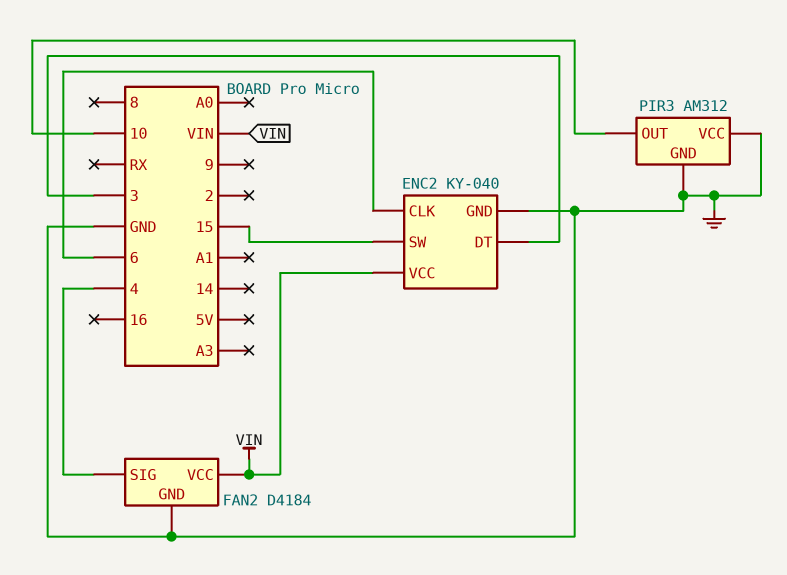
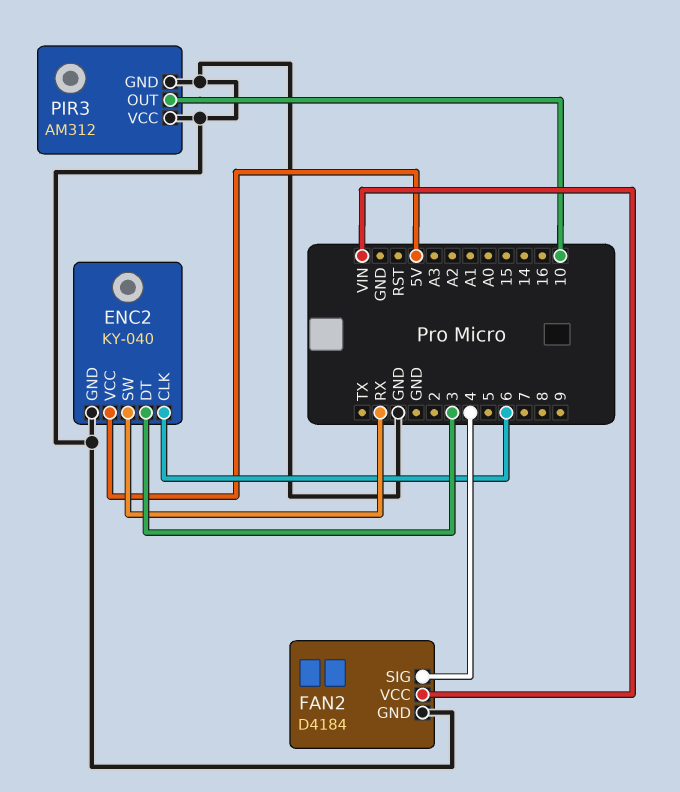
ENC2 pin SW: 15 -> RX
ENC2 pin VCC: VIN -> 5V

